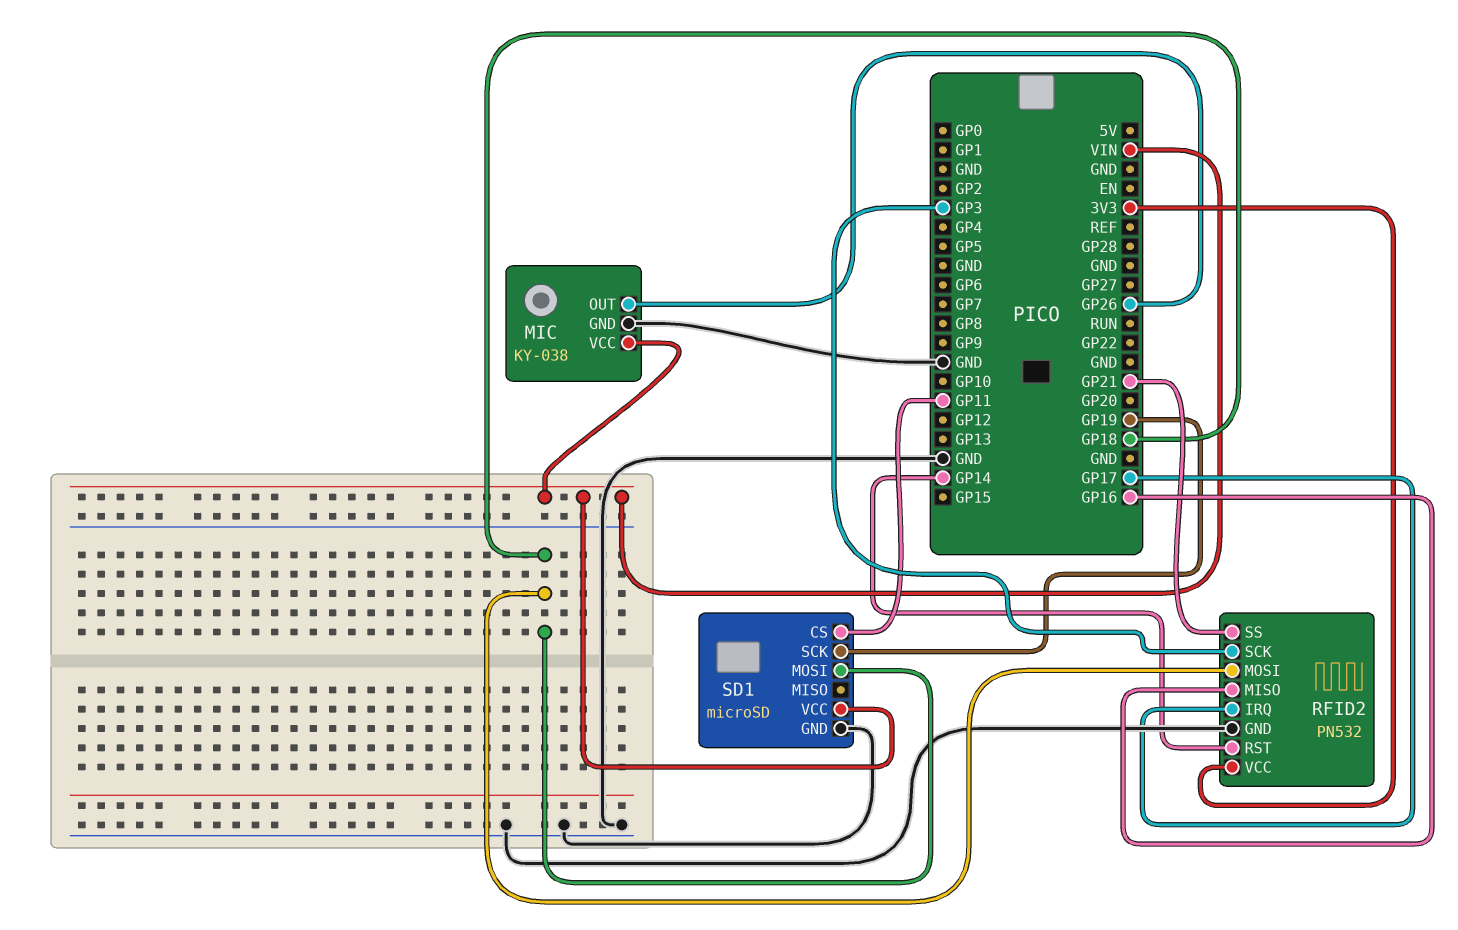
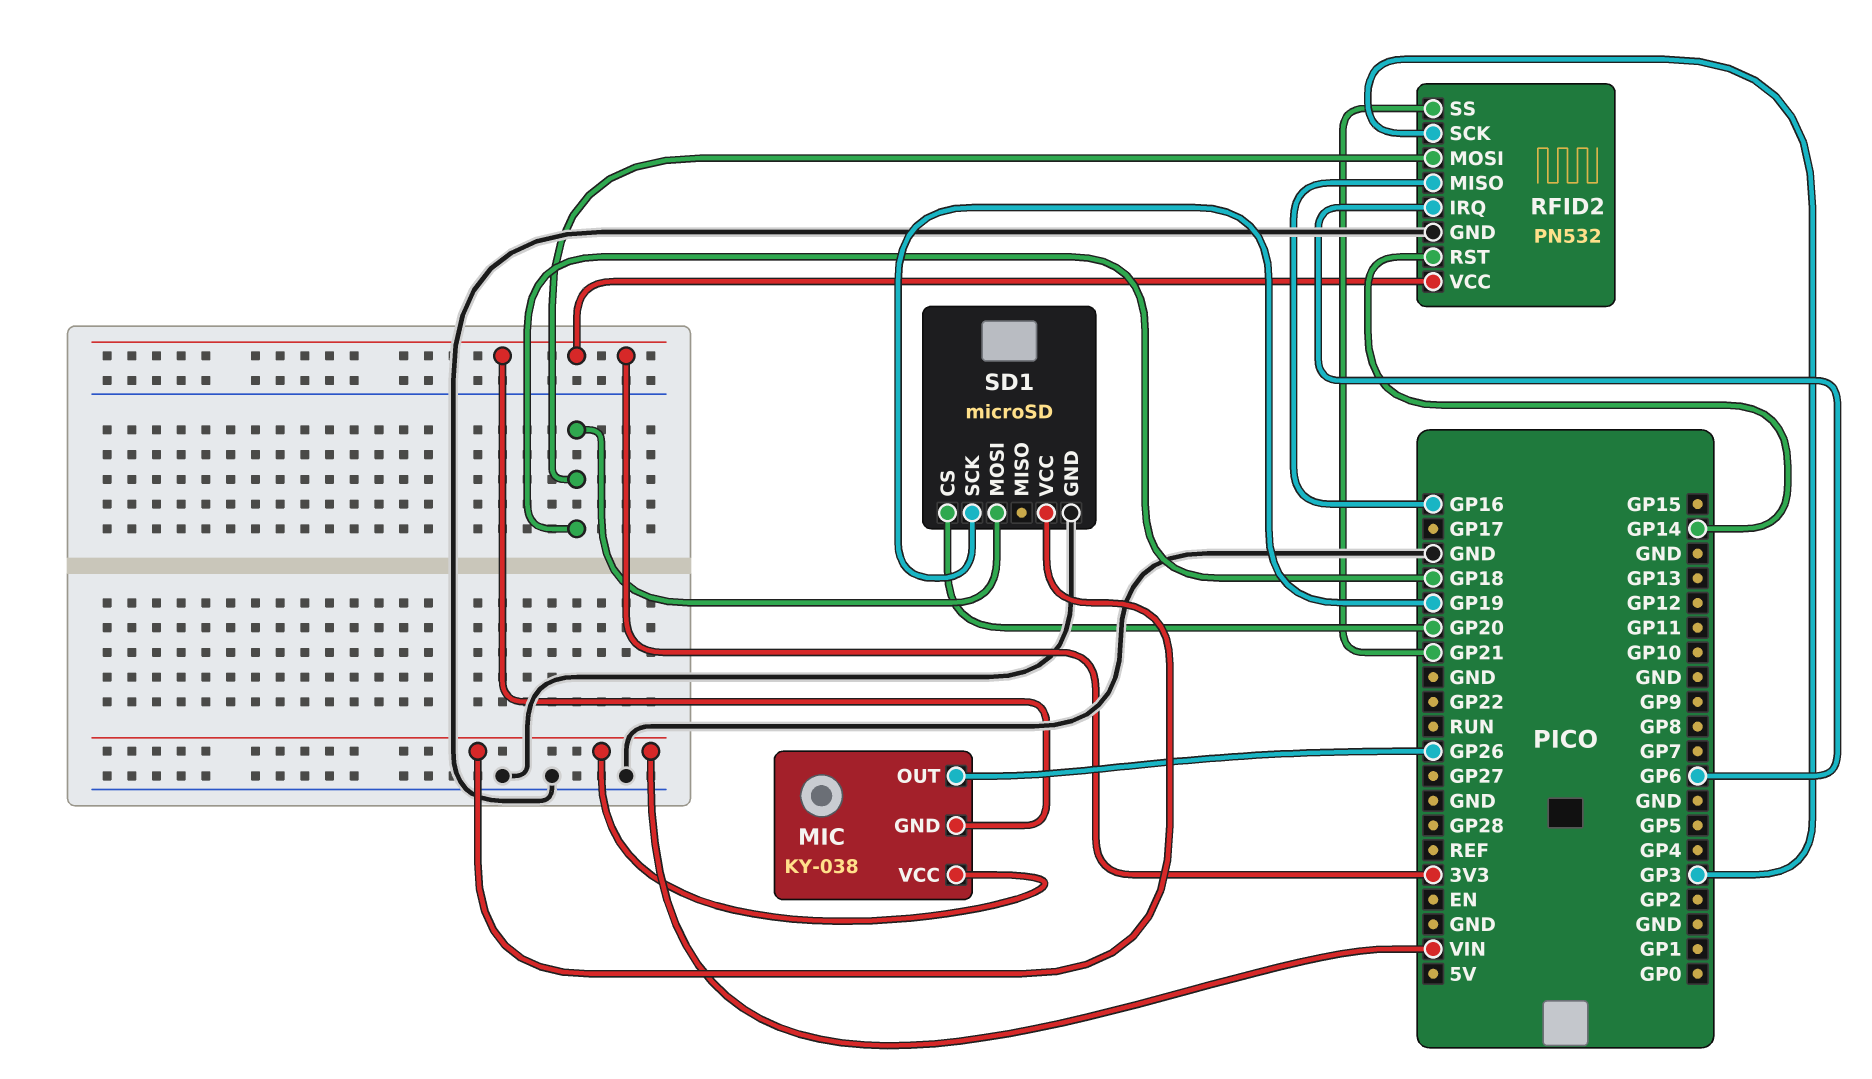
MIC pin GND: GND -> 3V3
RFID2 pin IRQ: GP17 -> GP6
SD1 pin CS: GP11 -> GP20

